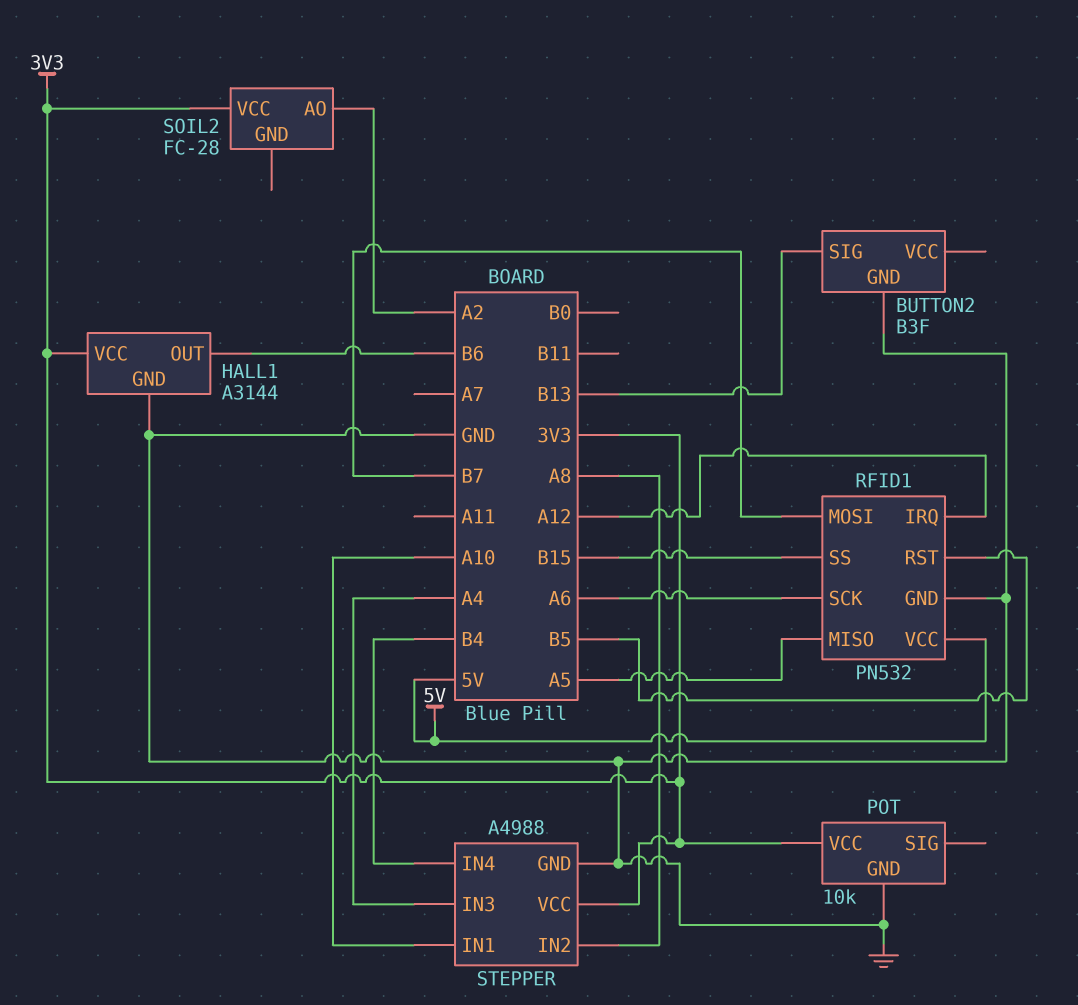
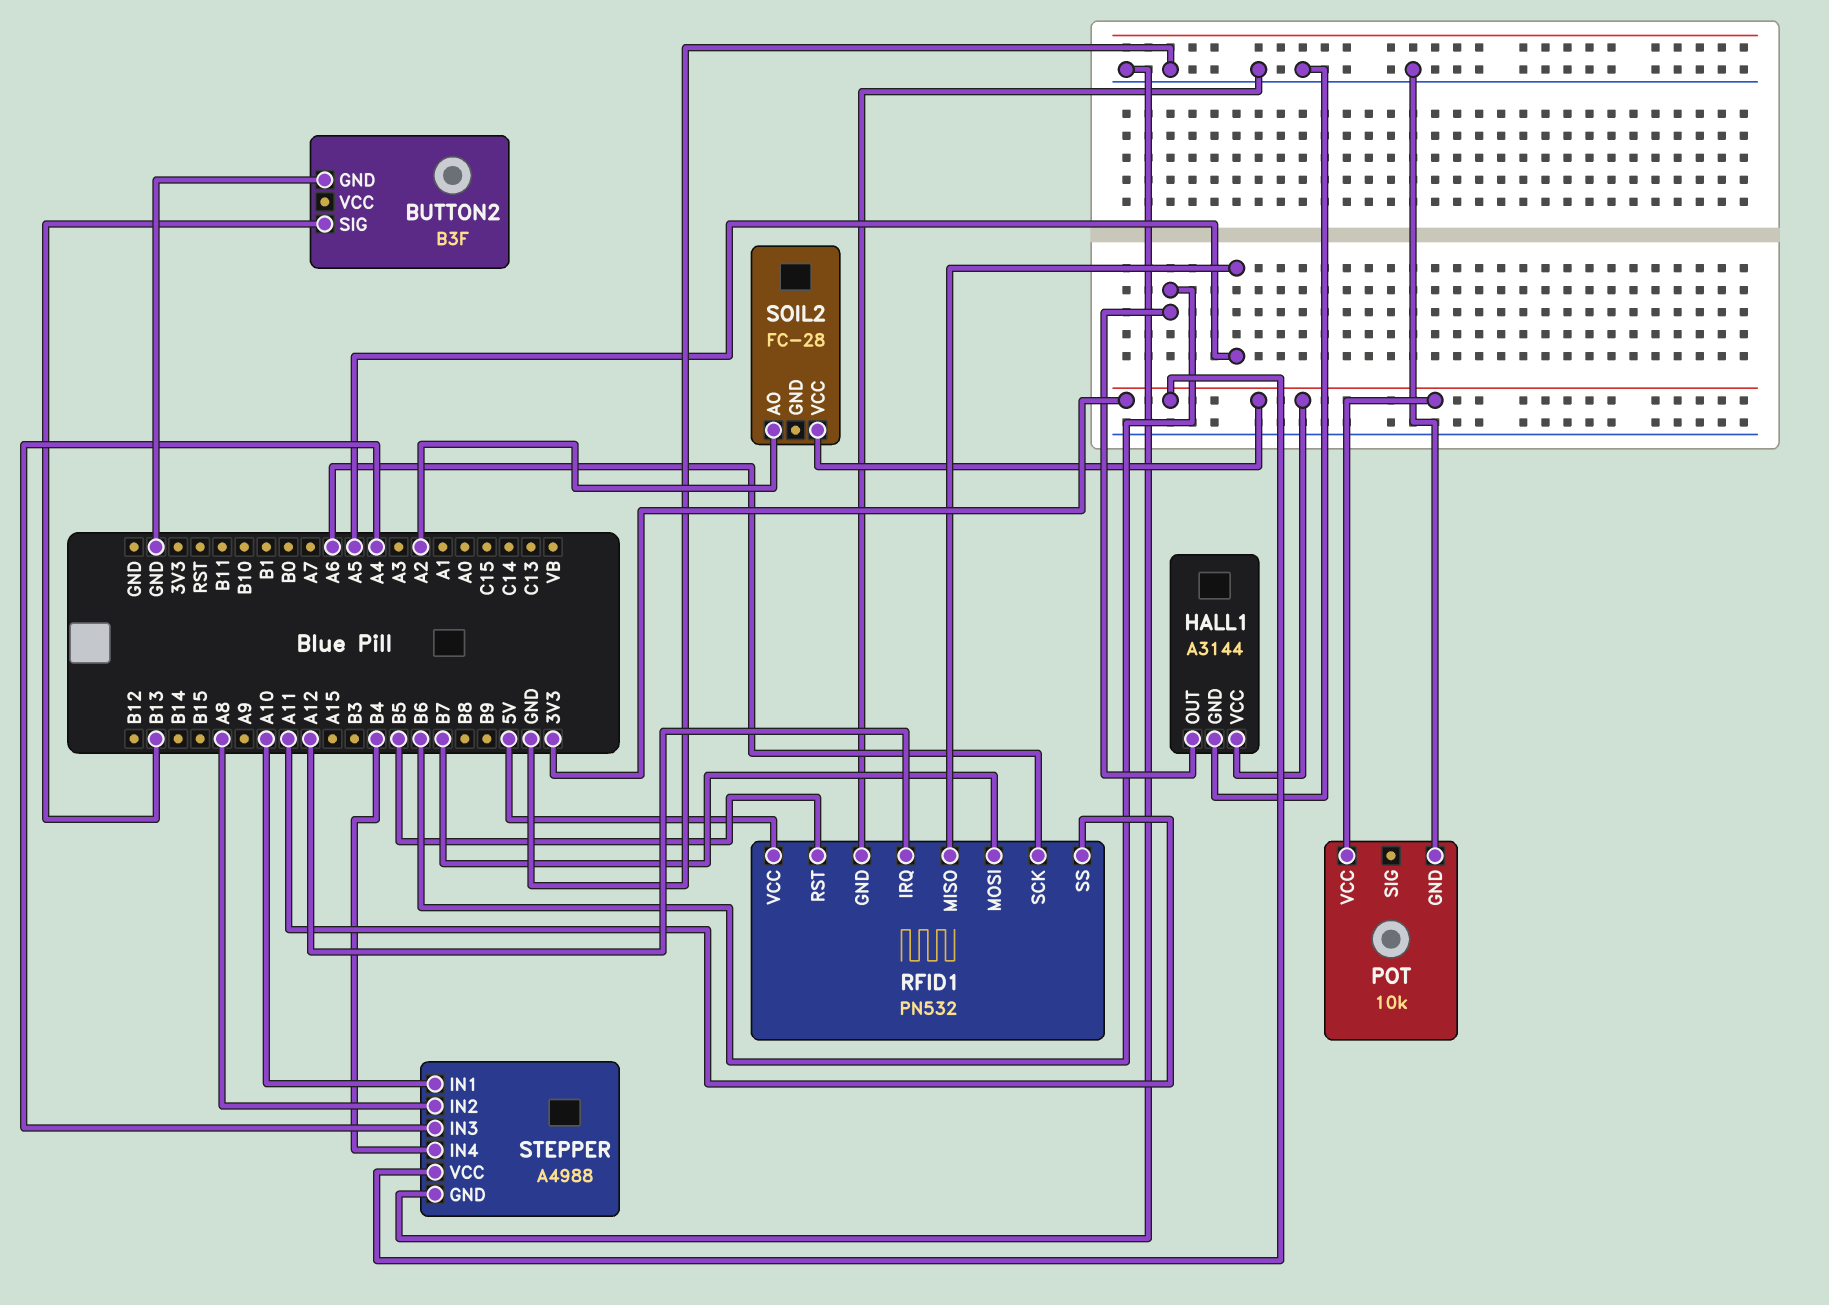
RFID1 pin SS: B15 -> A11

